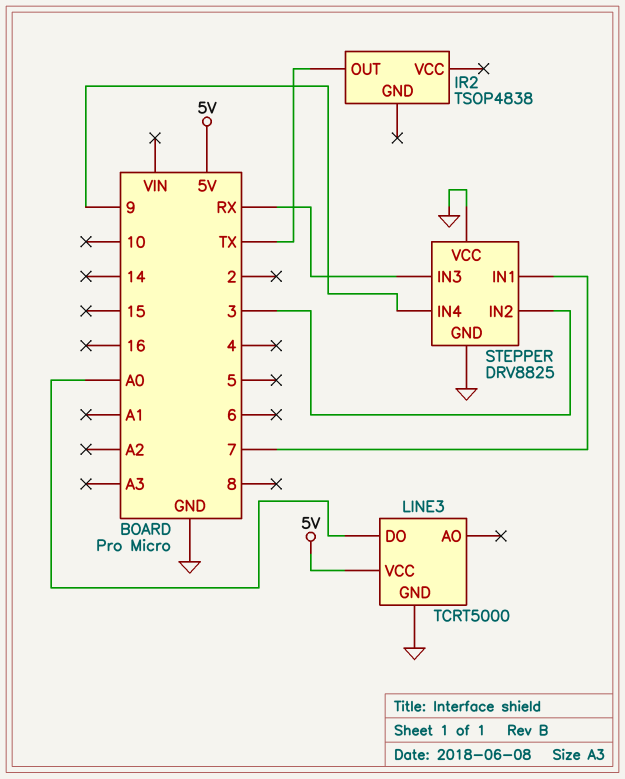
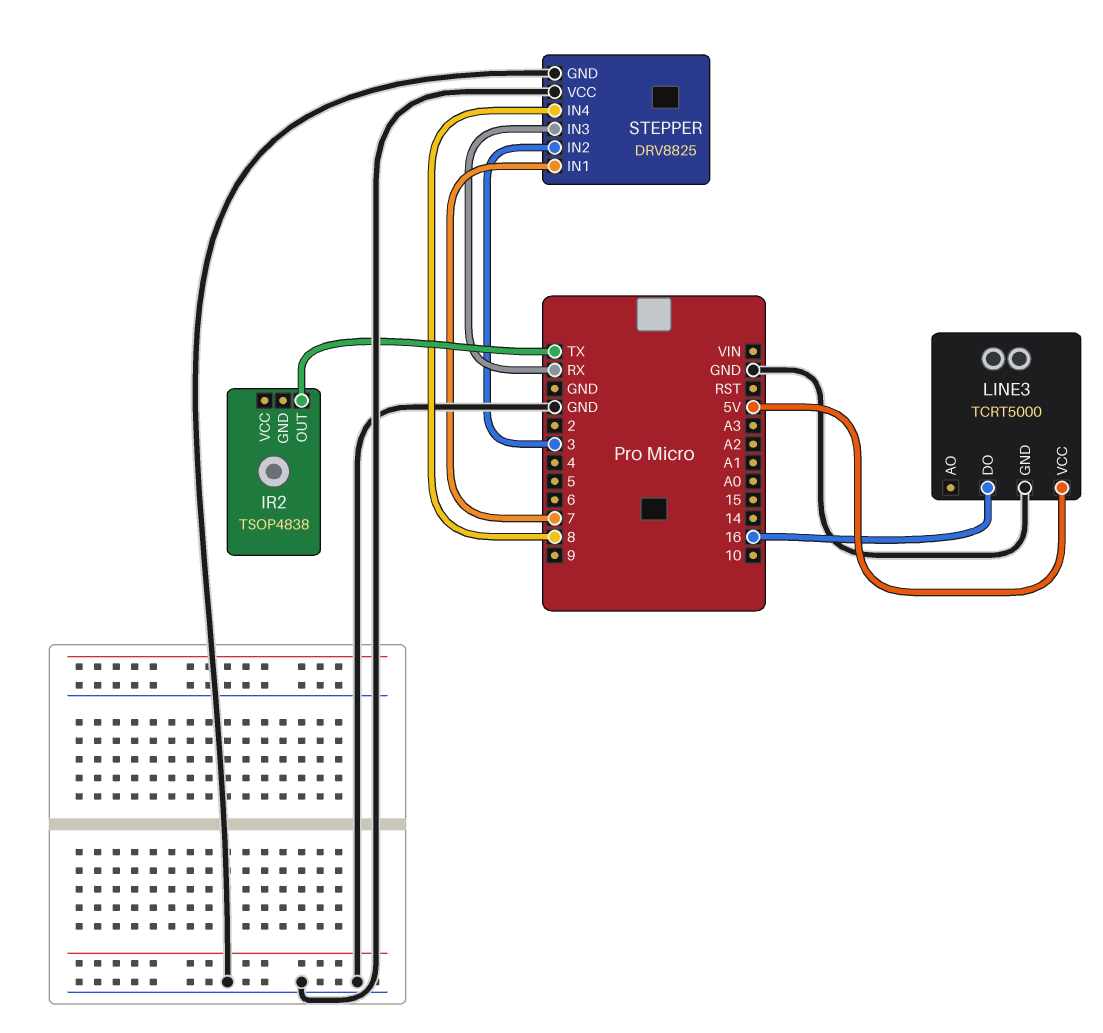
LINE3 pin DO: A0 -> 16
STEPPER pin IN4: 9 -> 8

